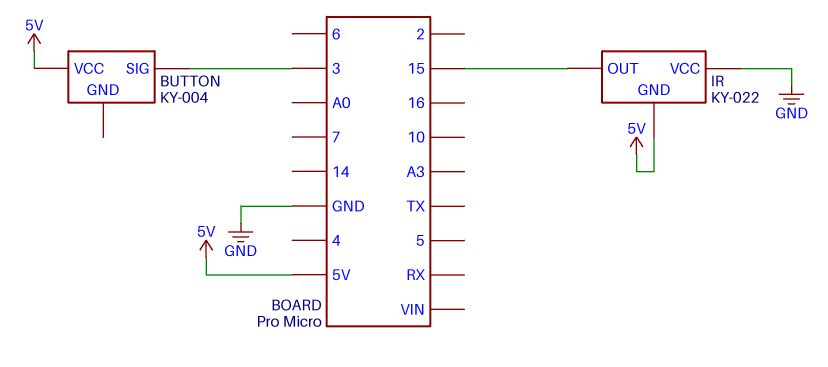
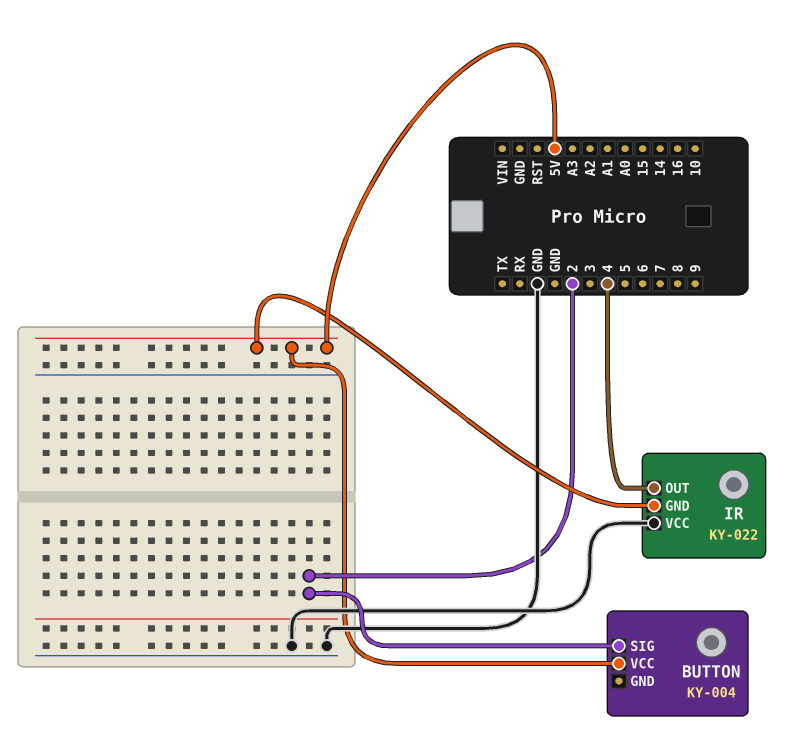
BUTTON pin SIG: 3 -> 2
IR pin OUT: 15 -> 4

